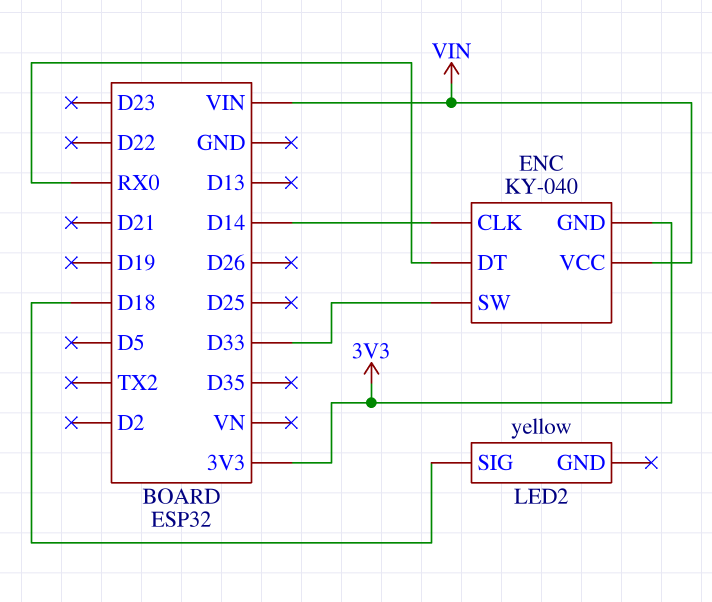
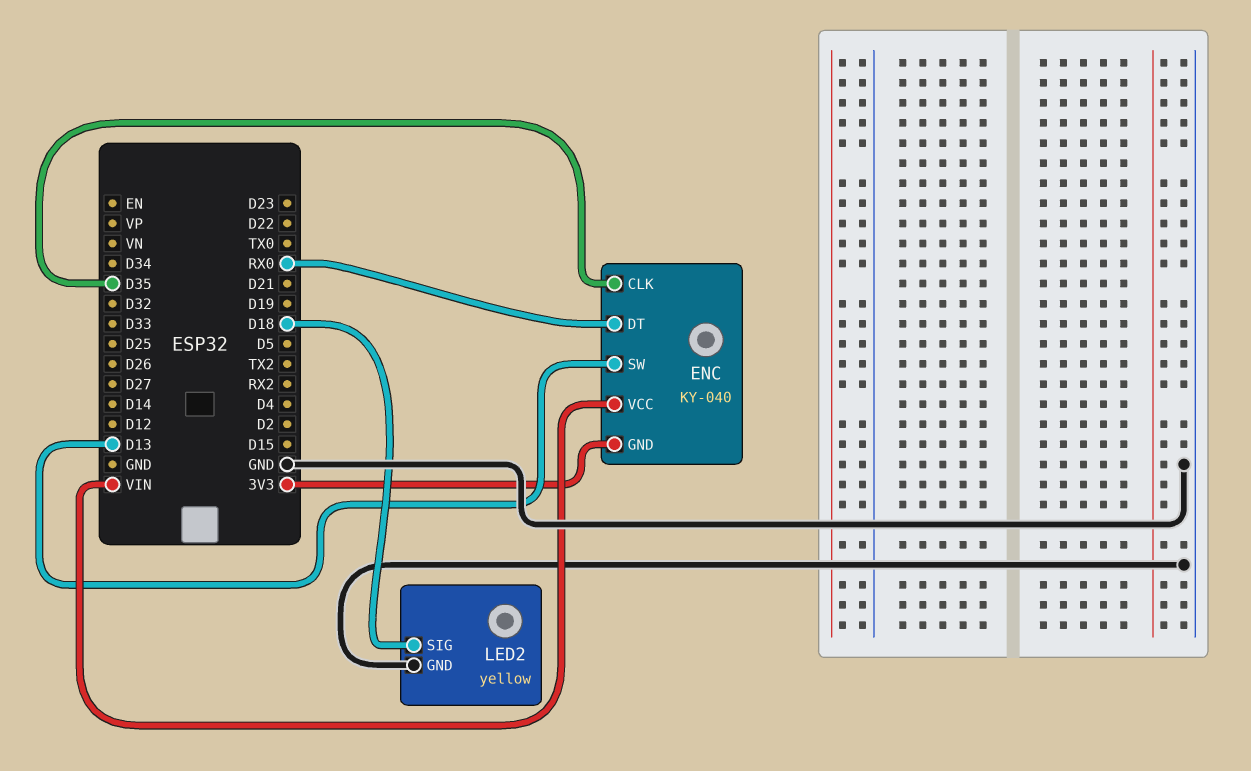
ENC pin CLK: D14 -> D35
ENC pin SW: D33 -> D13
LED2 pin GND: none -> GND

